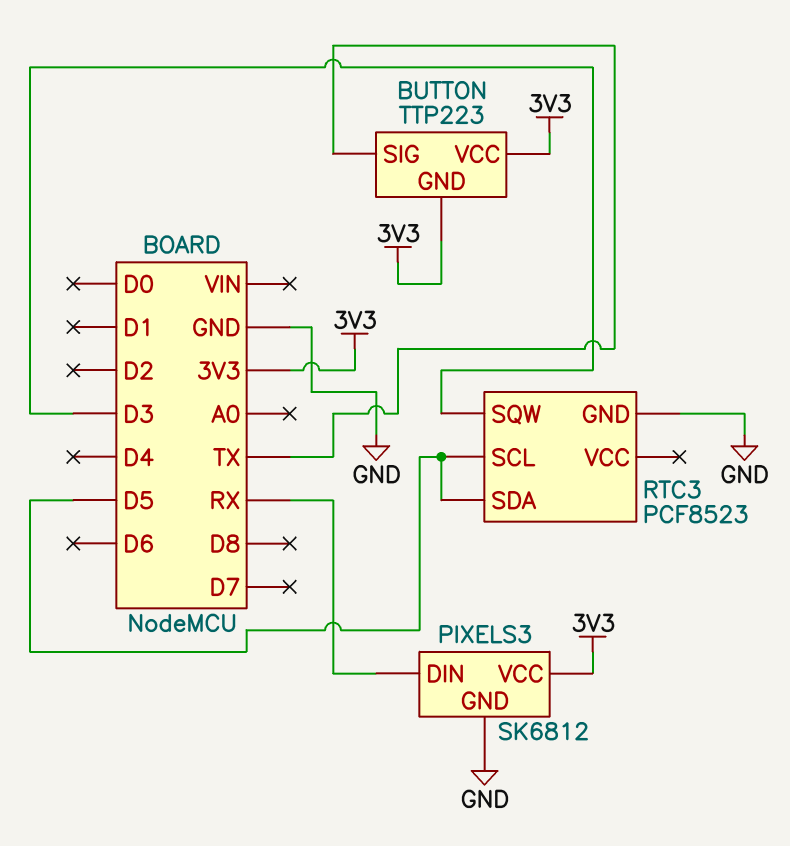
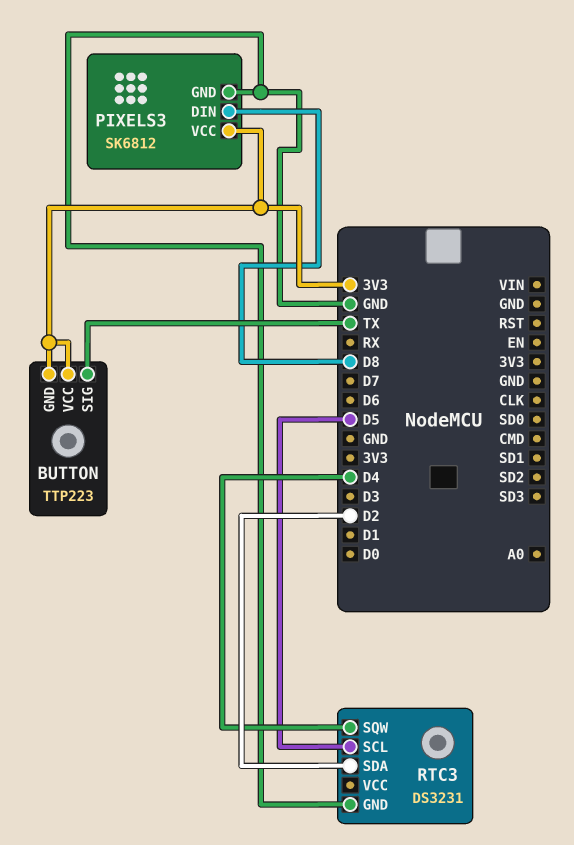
PIXELS3 pin DIN: RX -> D8
RTC3: PCF8523 -> DS3231
RTC3 pin SDA: D5 -> D2
RTC3 pin SQW: D3 -> D4

